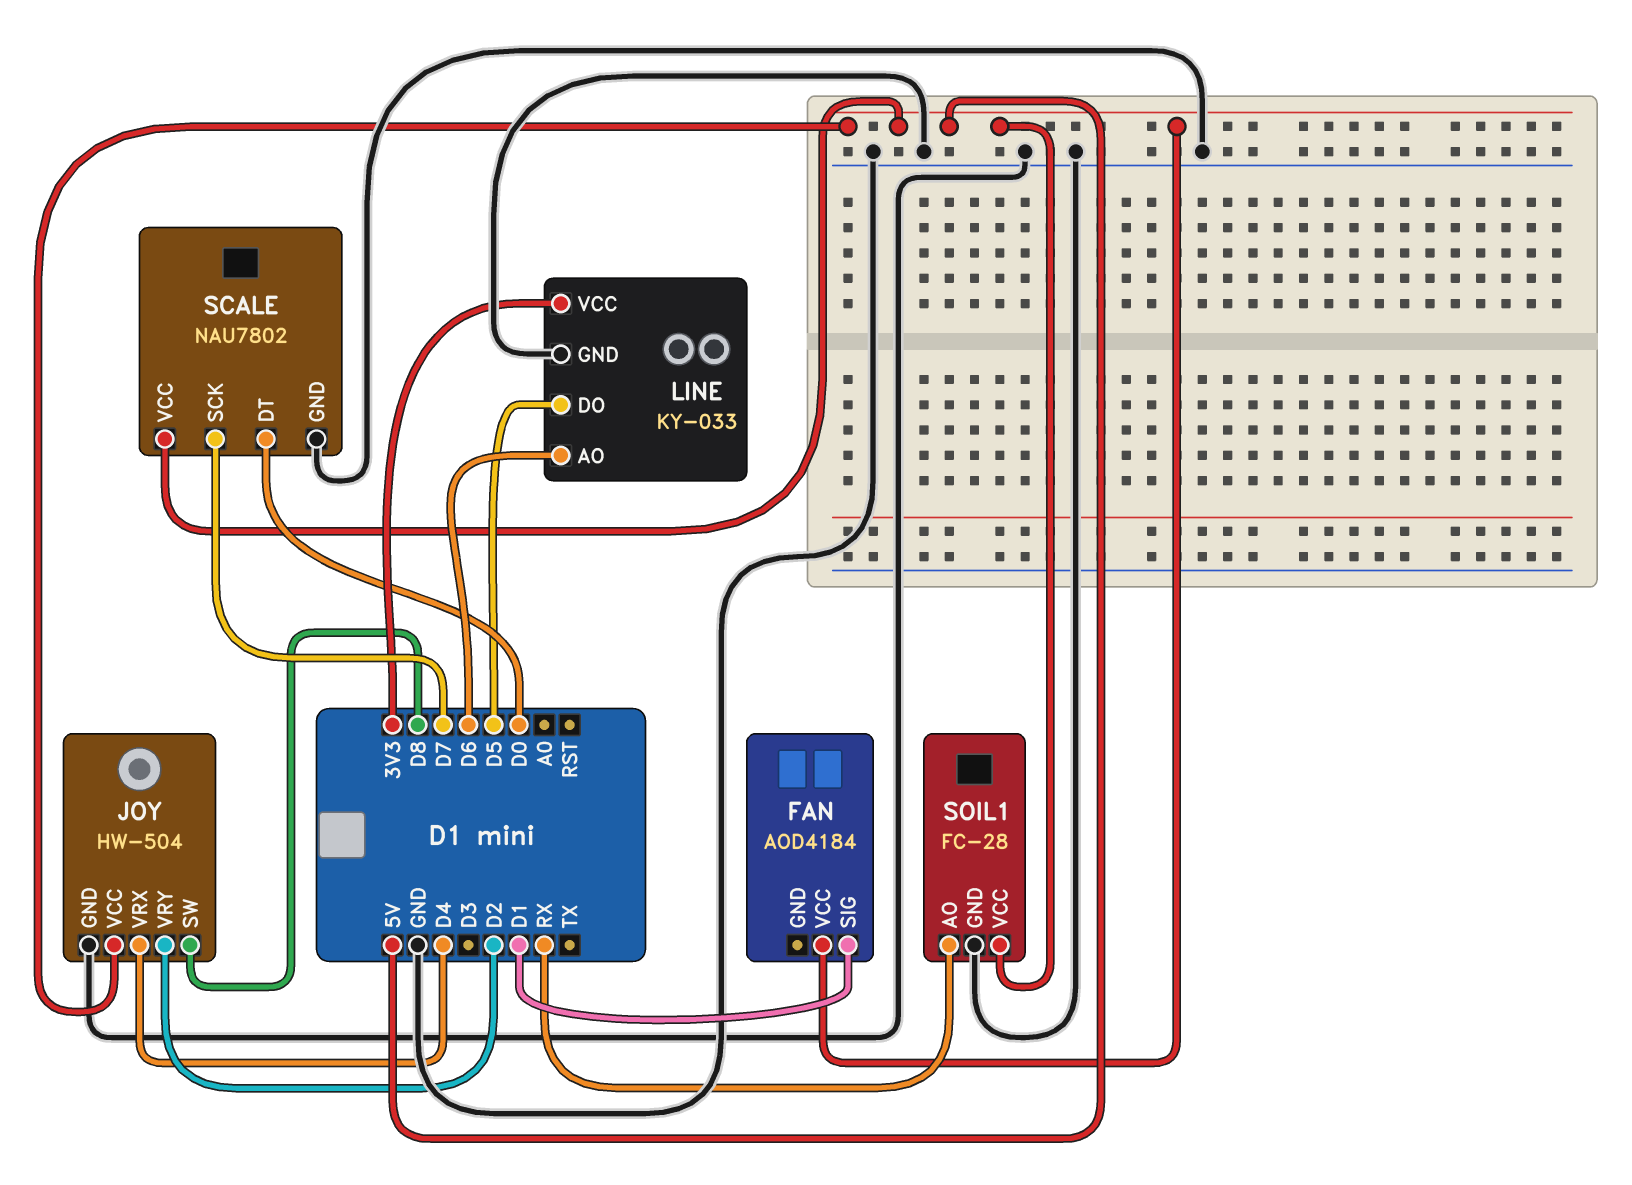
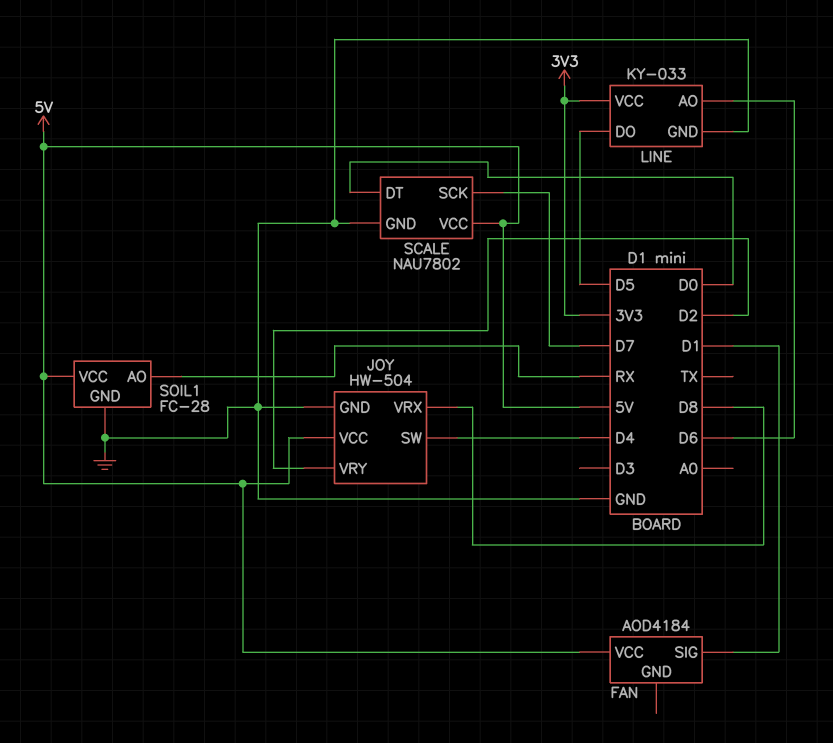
JOY pin SW: D8 -> D4
JOY pin VRX: D4 -> D8

